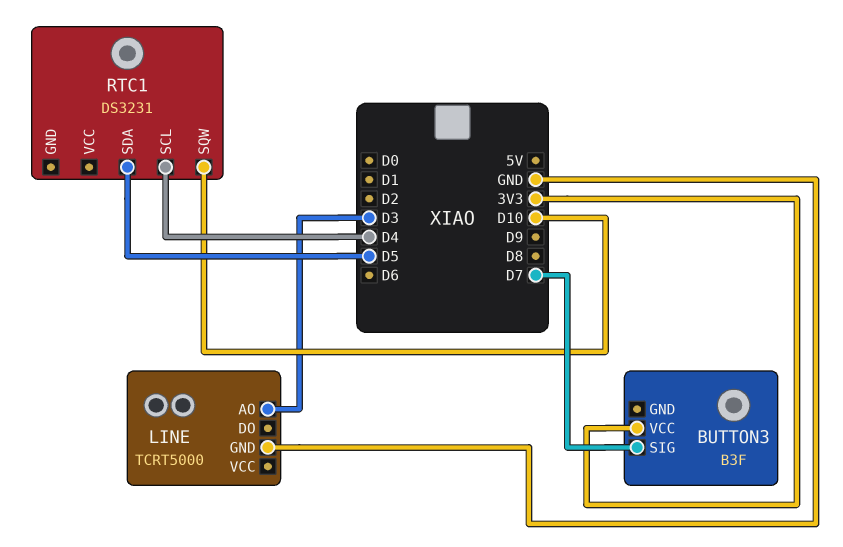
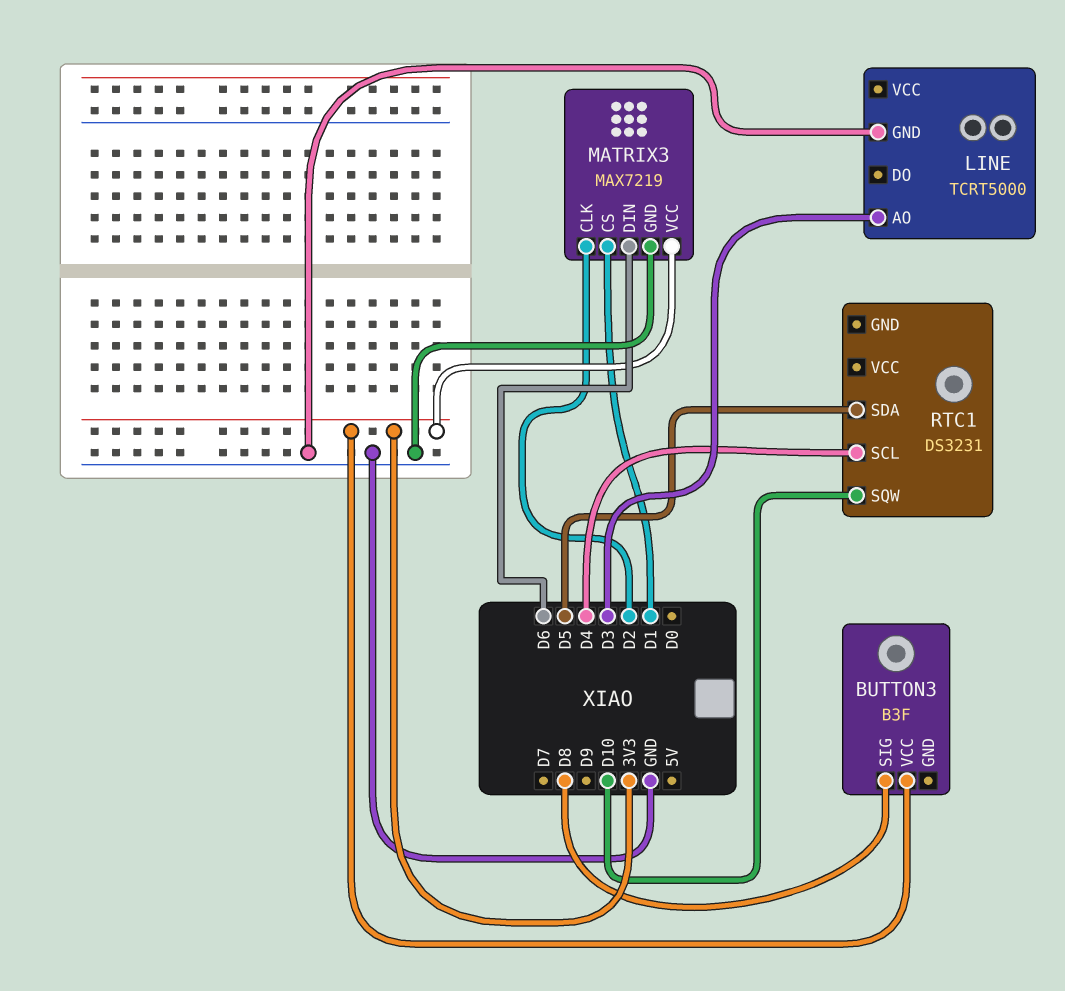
BUTTON3 pin SIG: D7 -> D8
MATRIX3: none -> MAX7219
MATRIX3 pin CLK: none -> D2
MATRIX3 pin CS: none -> D1
MATRIX3 pin DIN: none -> D6
MATRIX3 pin GND: none -> GND
MATRIX3 pin VCC: none -> 3V3

